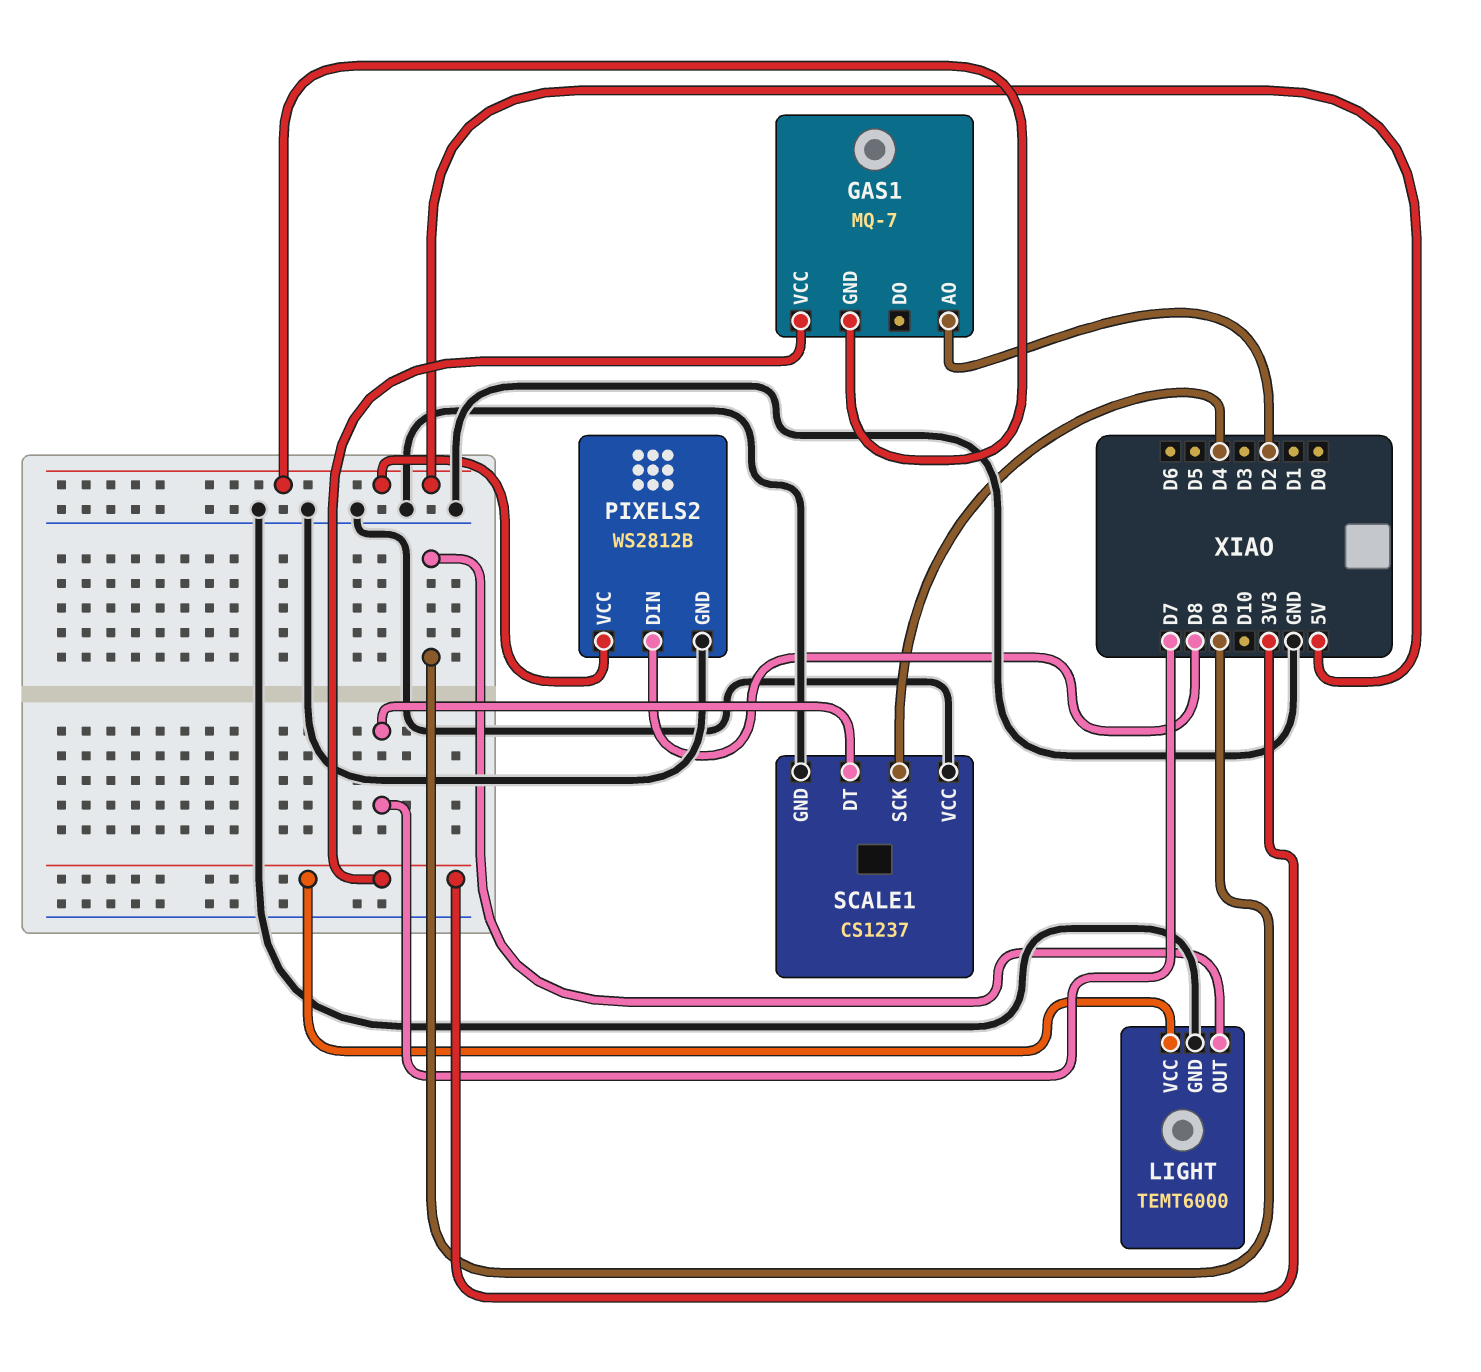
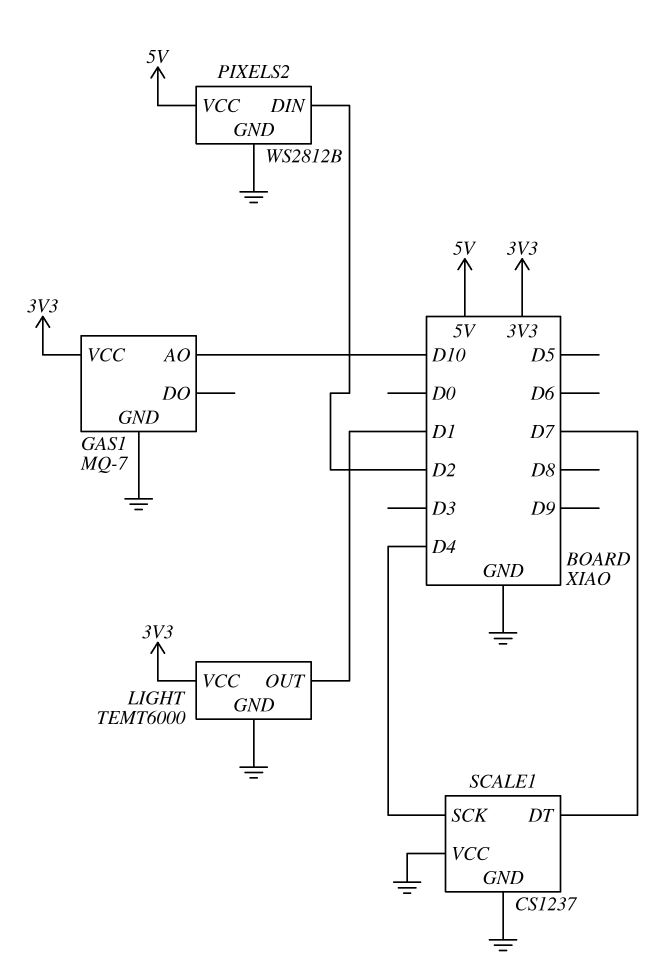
GAS1 pin AO: D2 -> D10
GAS1 pin GND: 5V -> GND
LIGHT pin OUT: D9 -> D1
PIXELS2 pin DIN: D8 -> D2

